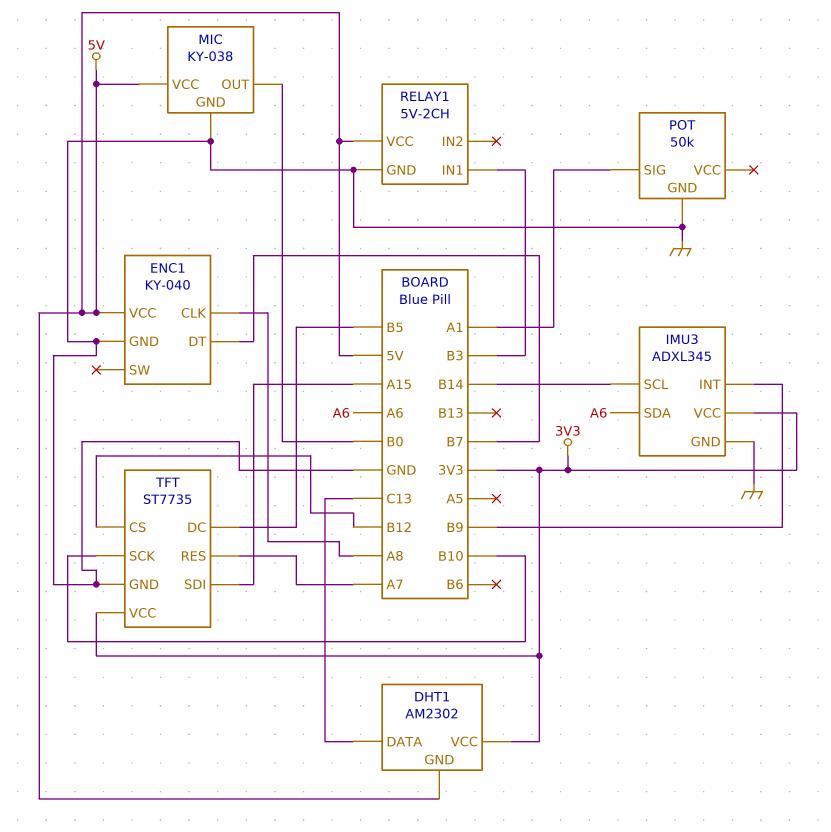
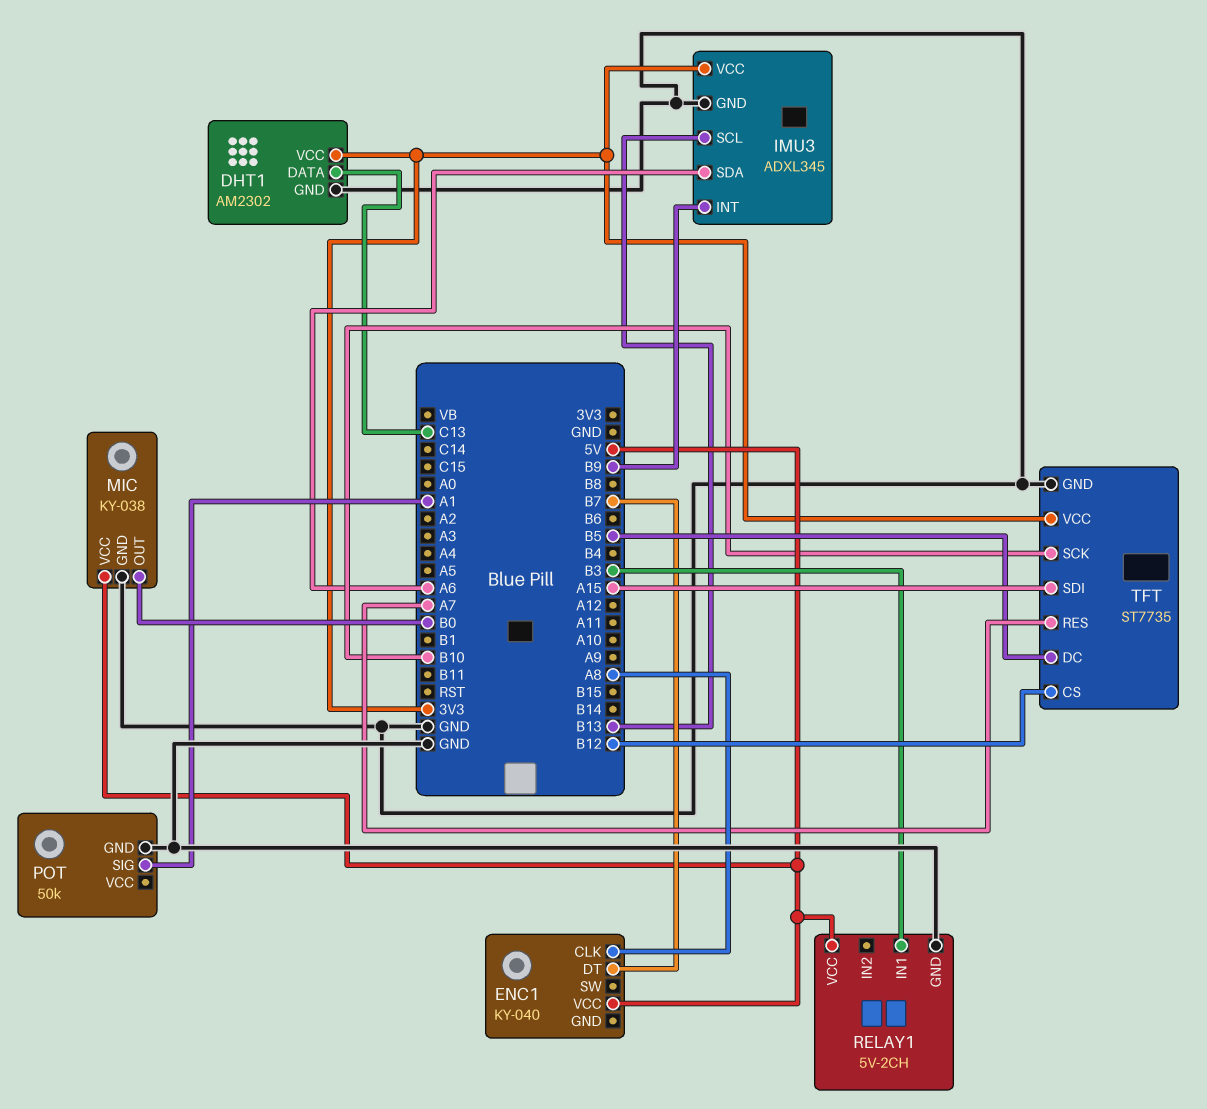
DHT1 pin GND: 5V -> GND
ENC1 pin GND: GND -> none
IMU3 pin SCL: B14 -> B13

